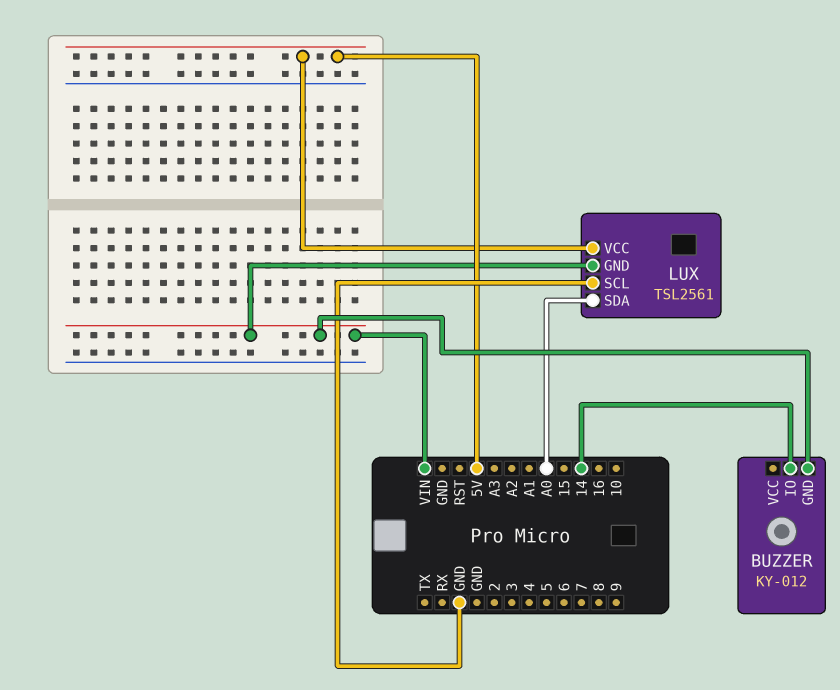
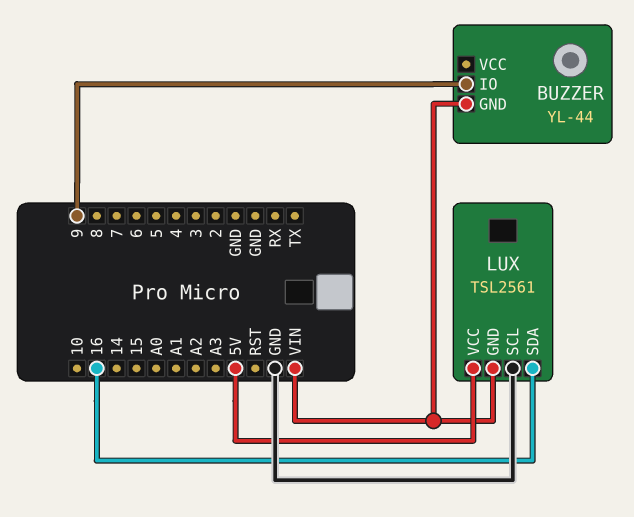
BUZZER: KY-012 -> YL-44
BUZZER pin IO: 14 -> 9
LUX pin SDA: A0 -> 16

